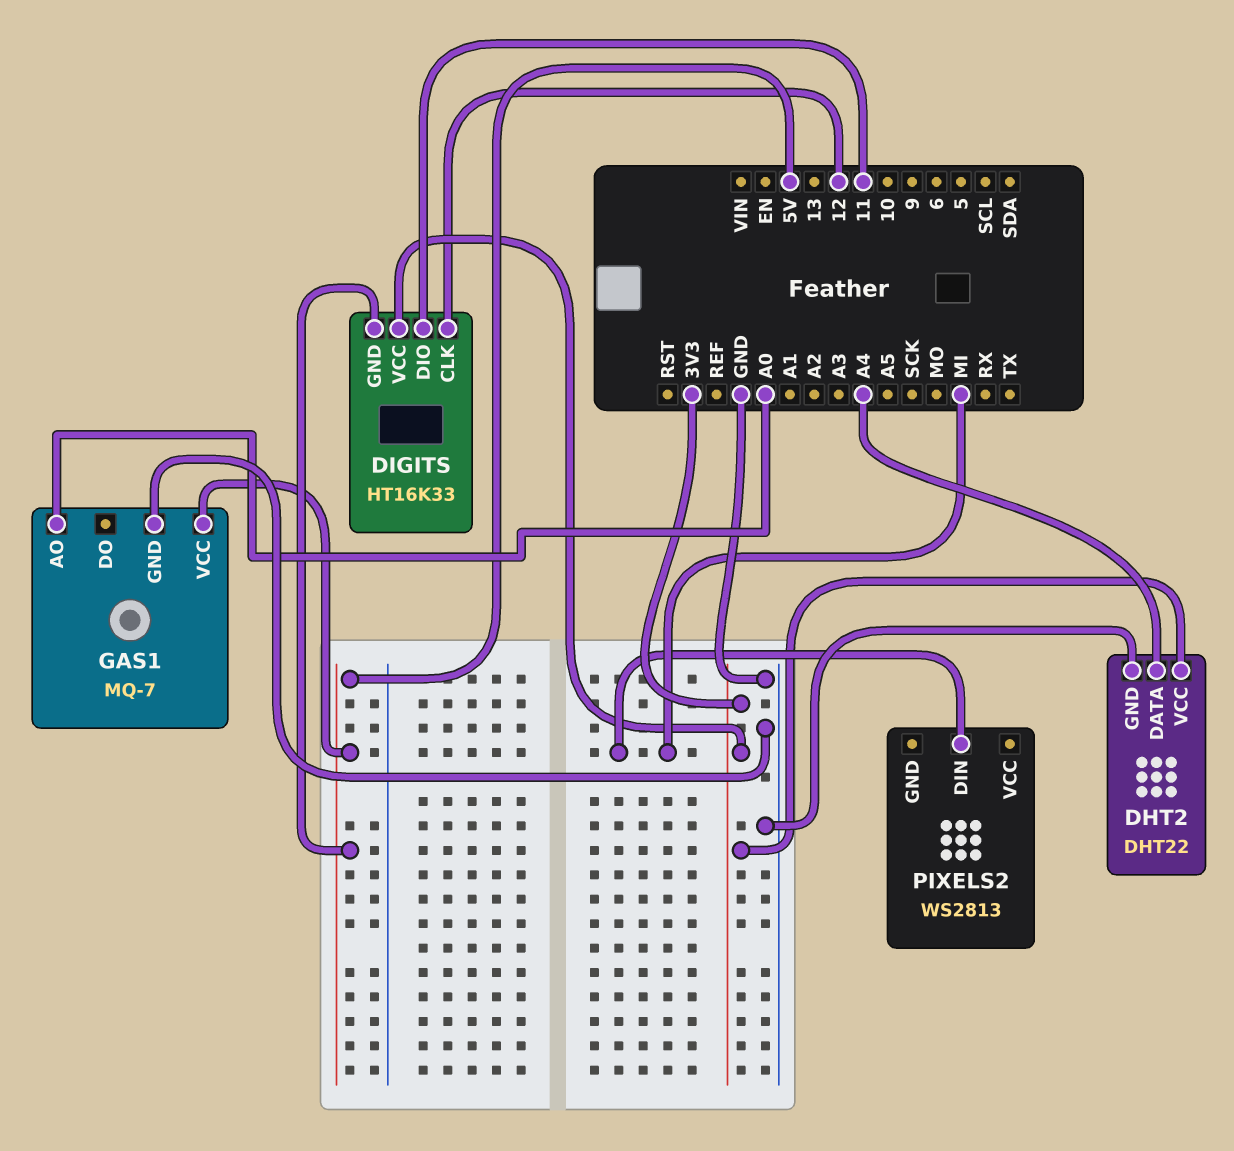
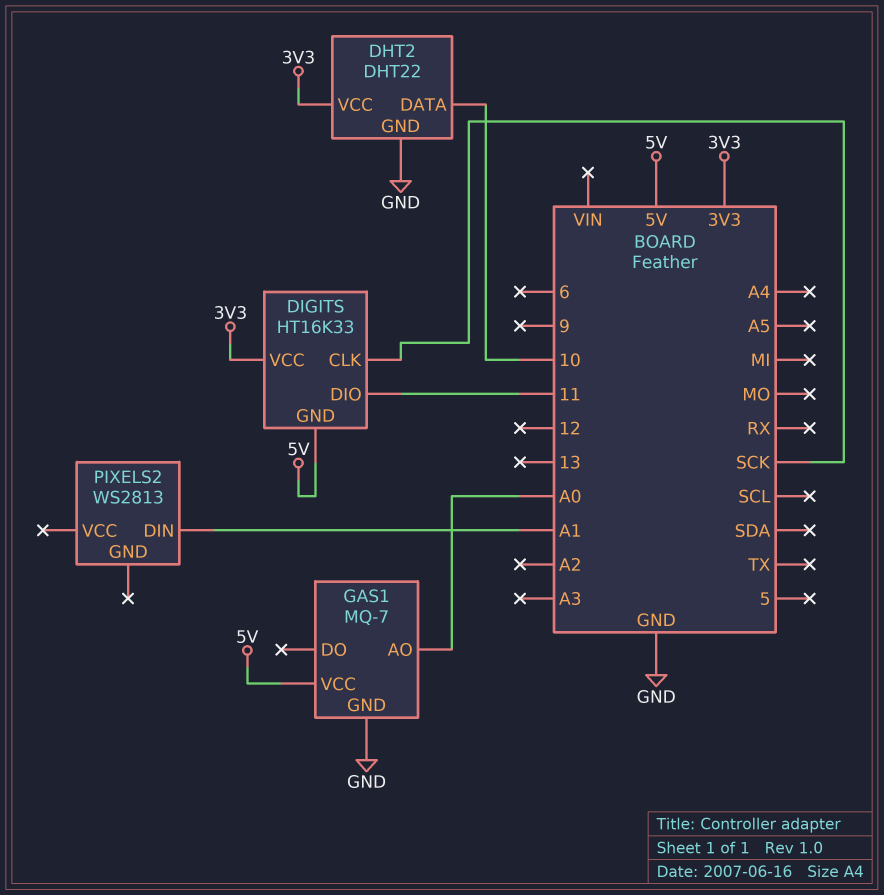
DHT2 pin DATA: A4 -> 10
DIGITS pin CLK: 12 -> SCK
PIXELS2 pin DIN: MI -> A1

